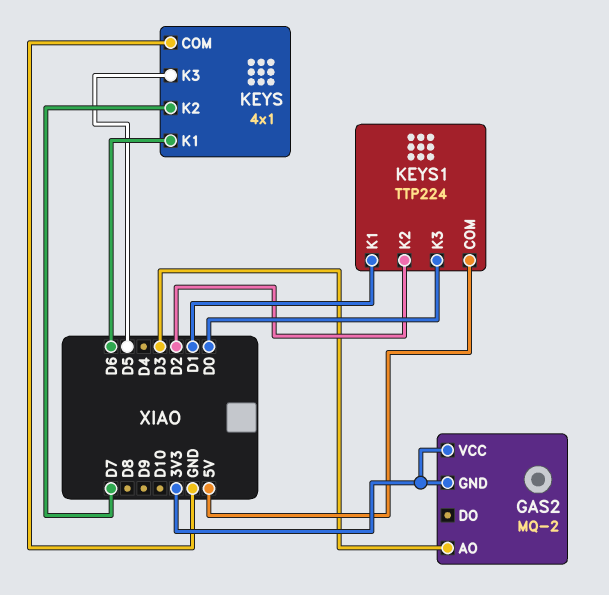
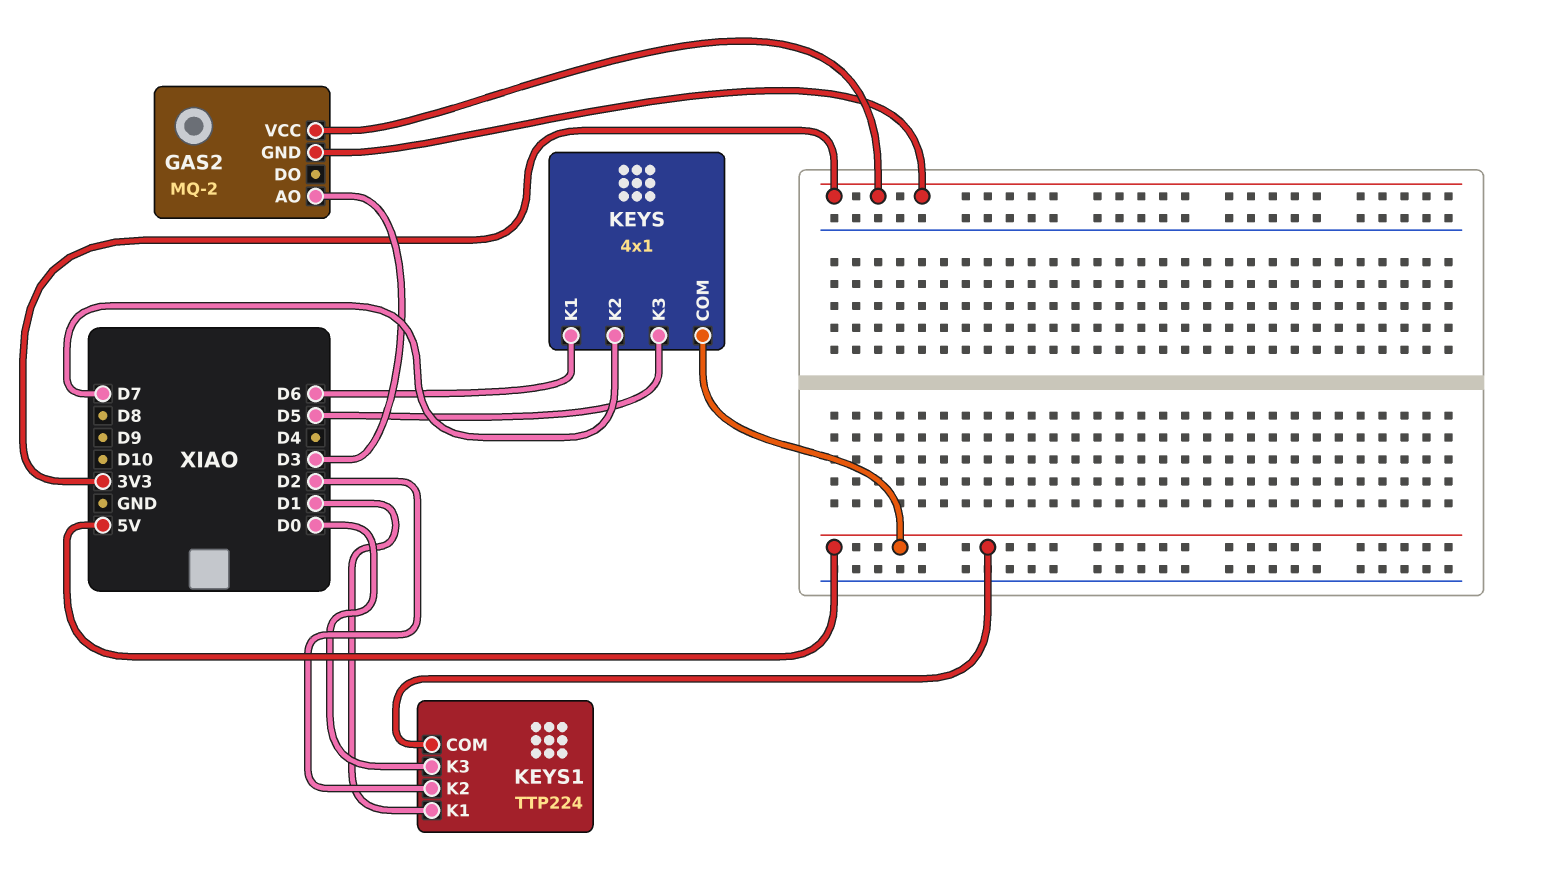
KEYS pin COM: GND -> 5V

